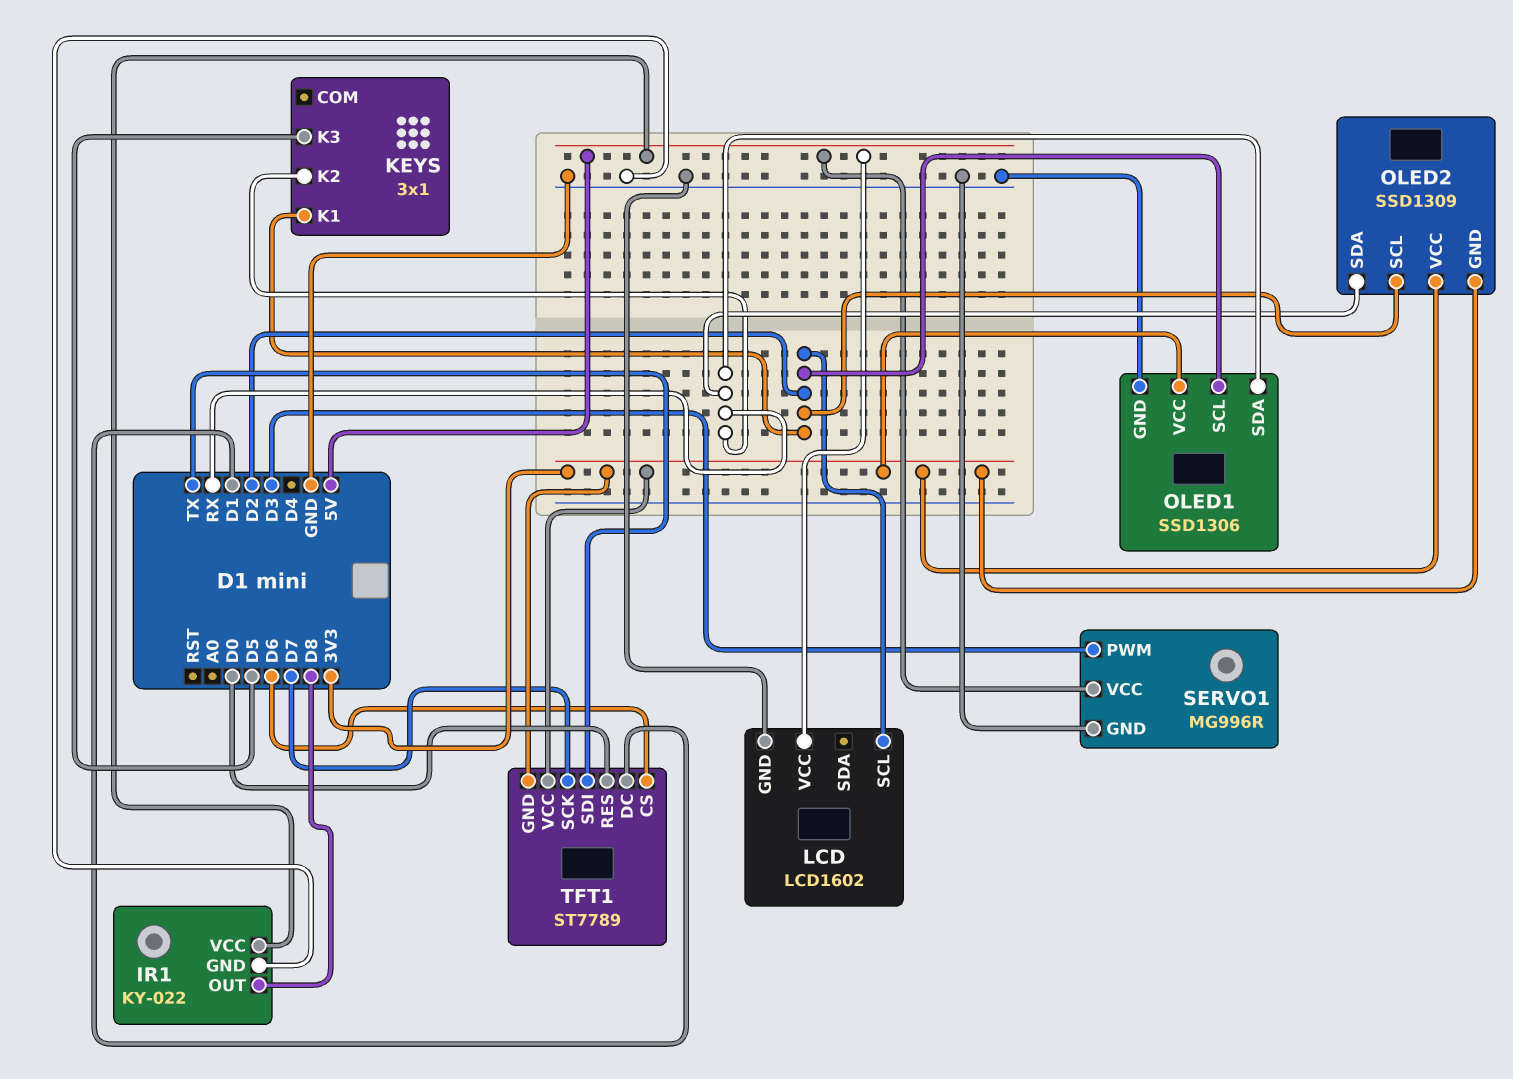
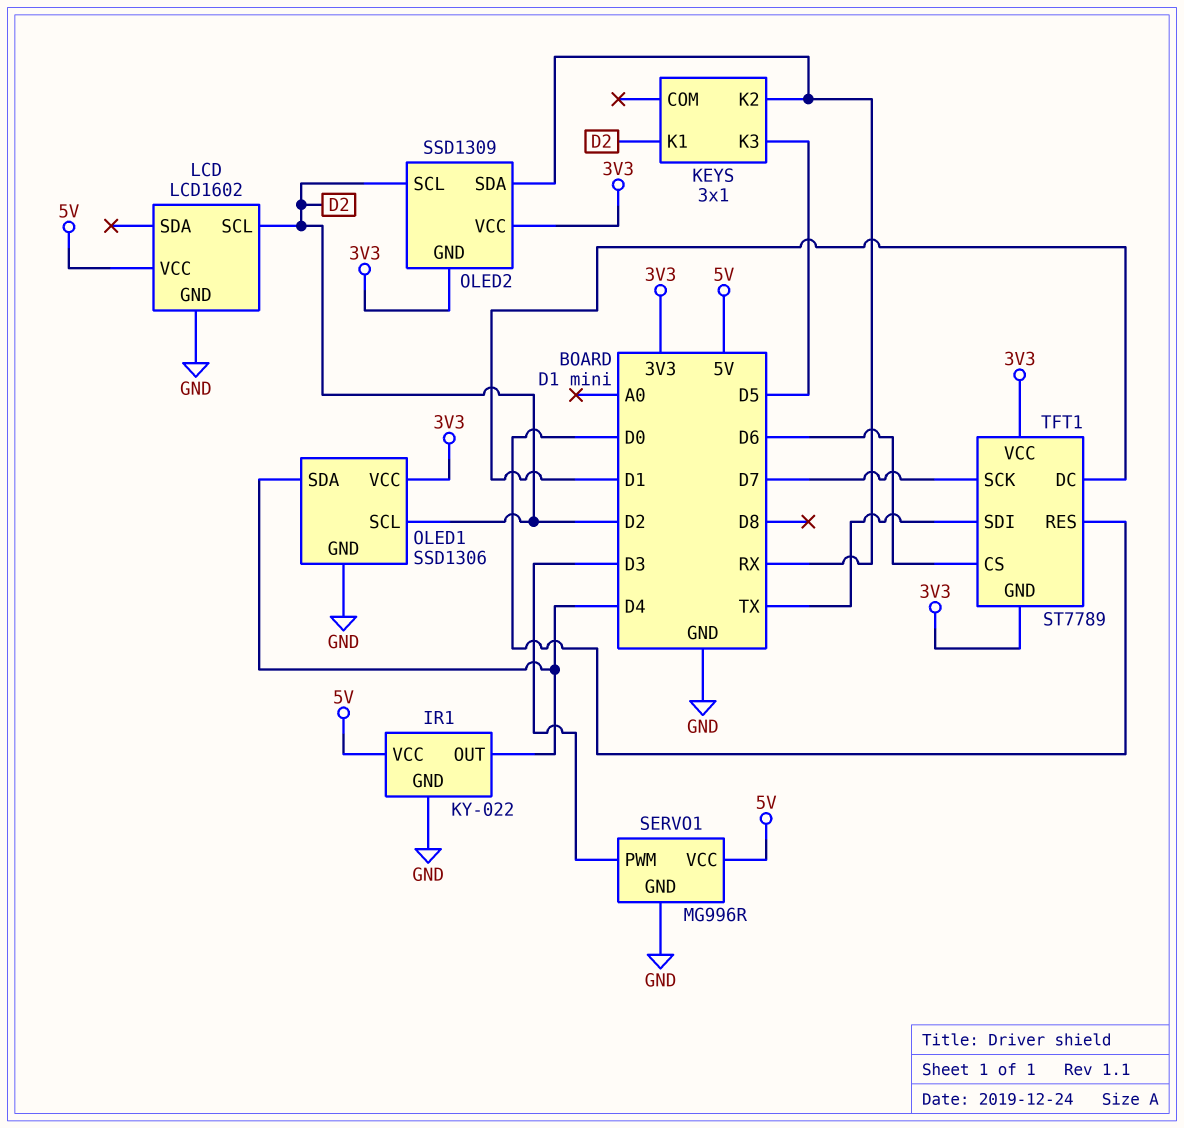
IR1 pin OUT: D8 -> D4
OLED1 pin SDA: RX -> D4

